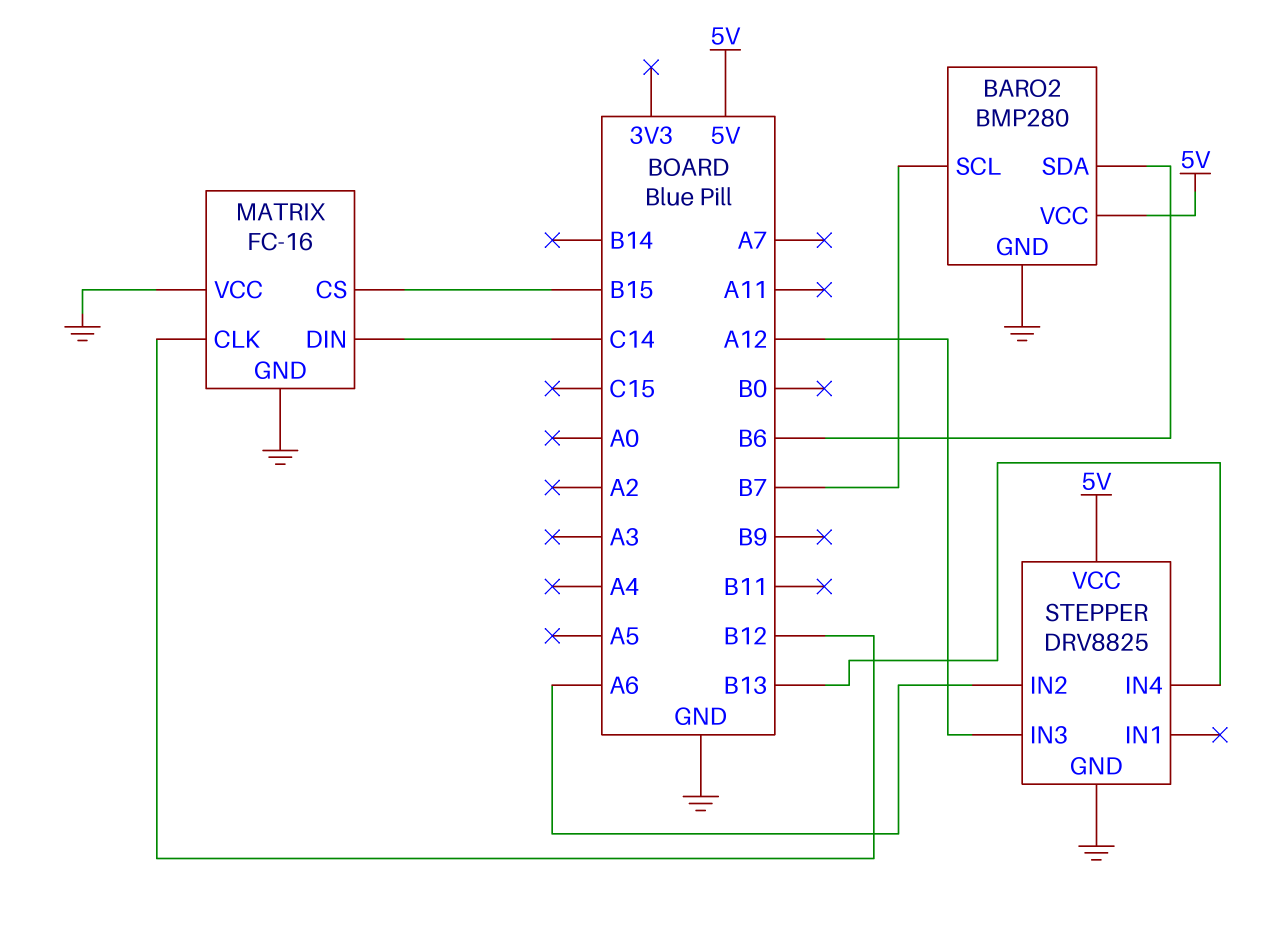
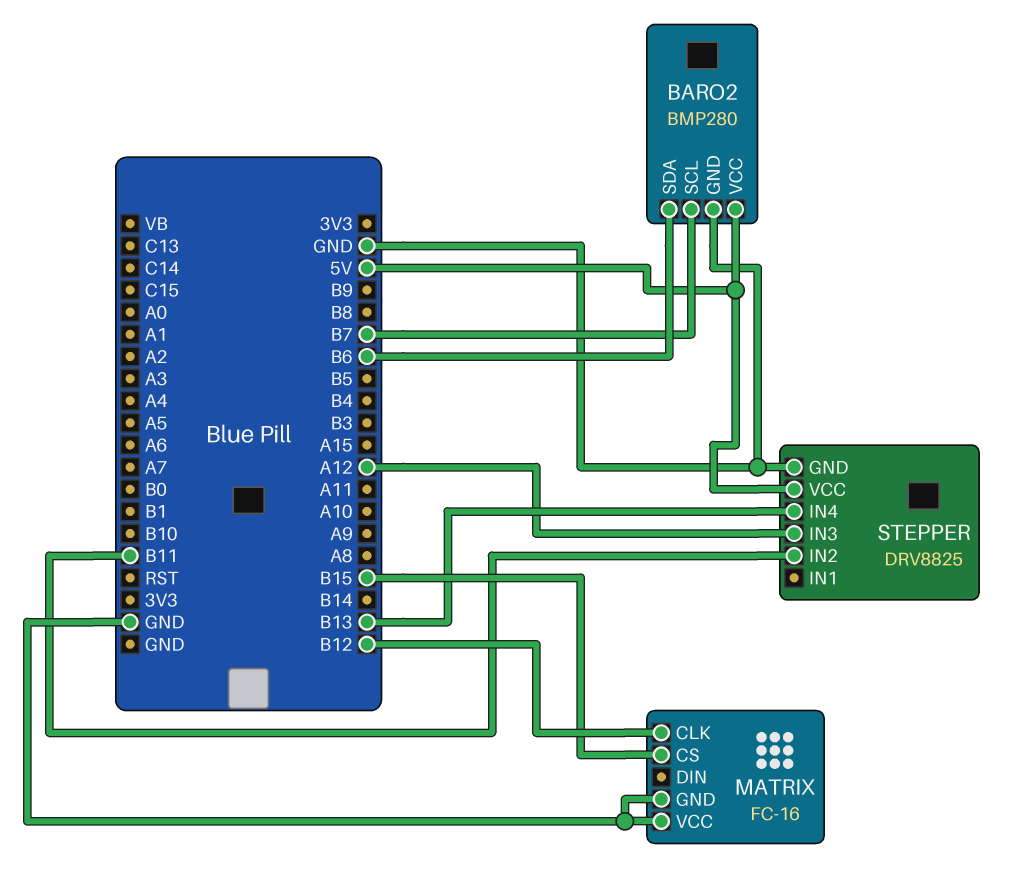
MATRIX pin DIN: C14 -> none
STEPPER pin IN2: A6 -> B11

